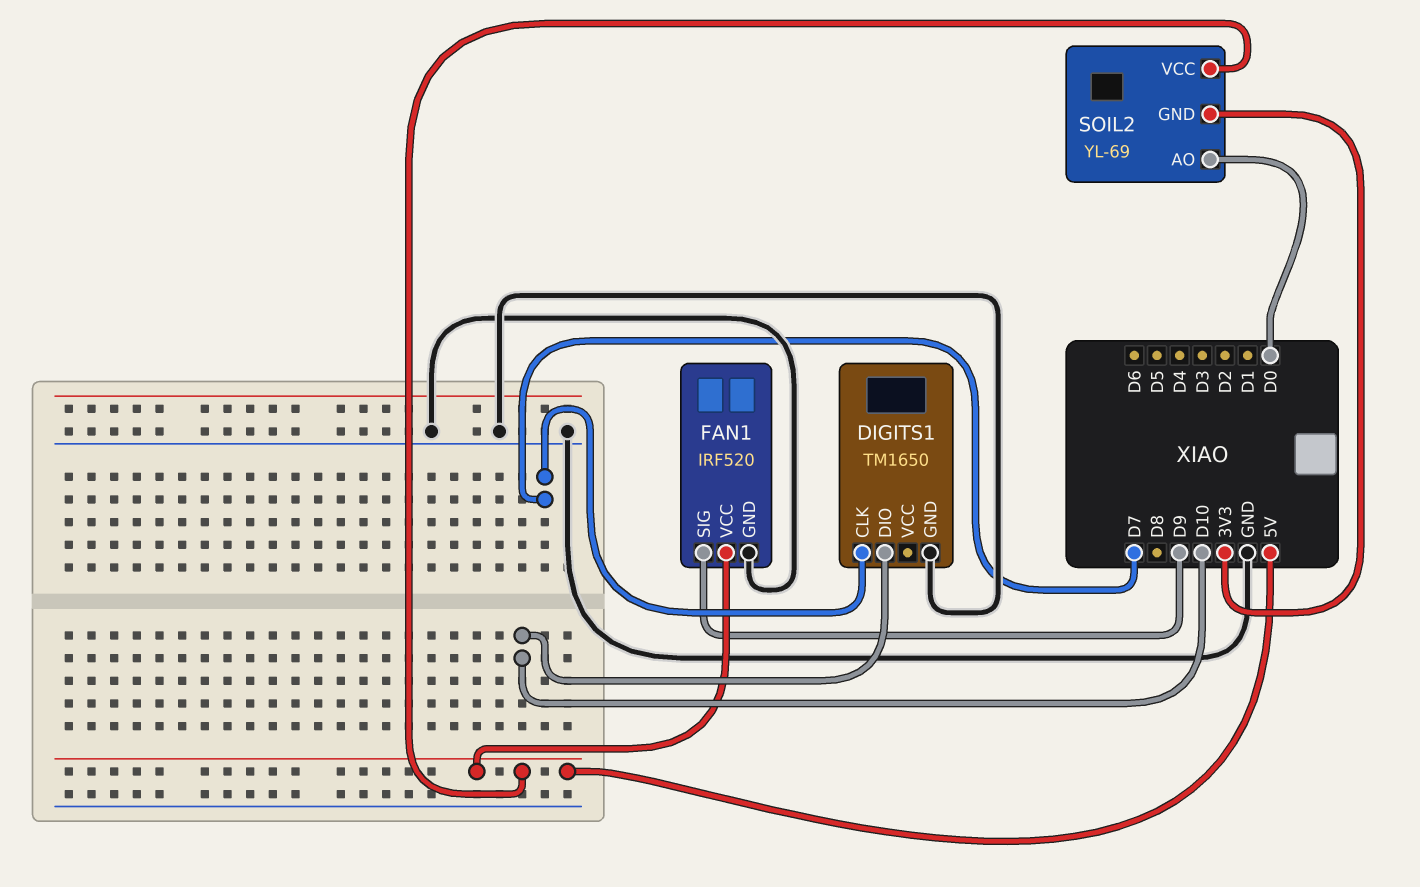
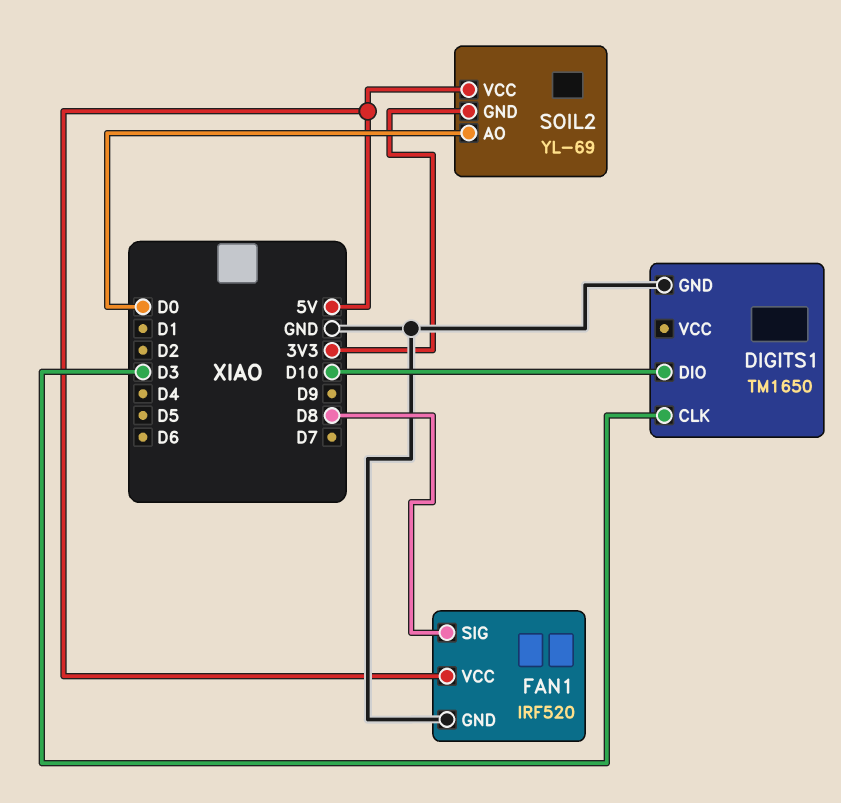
DIGITS1 pin CLK: D7 -> D3
FAN1 pin SIG: D9 -> D8

